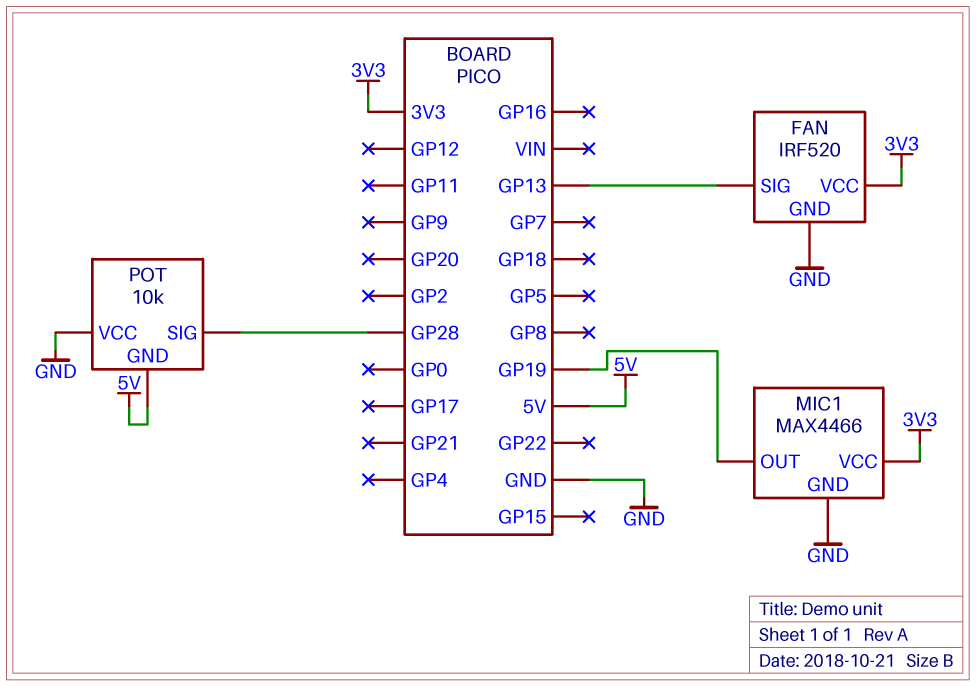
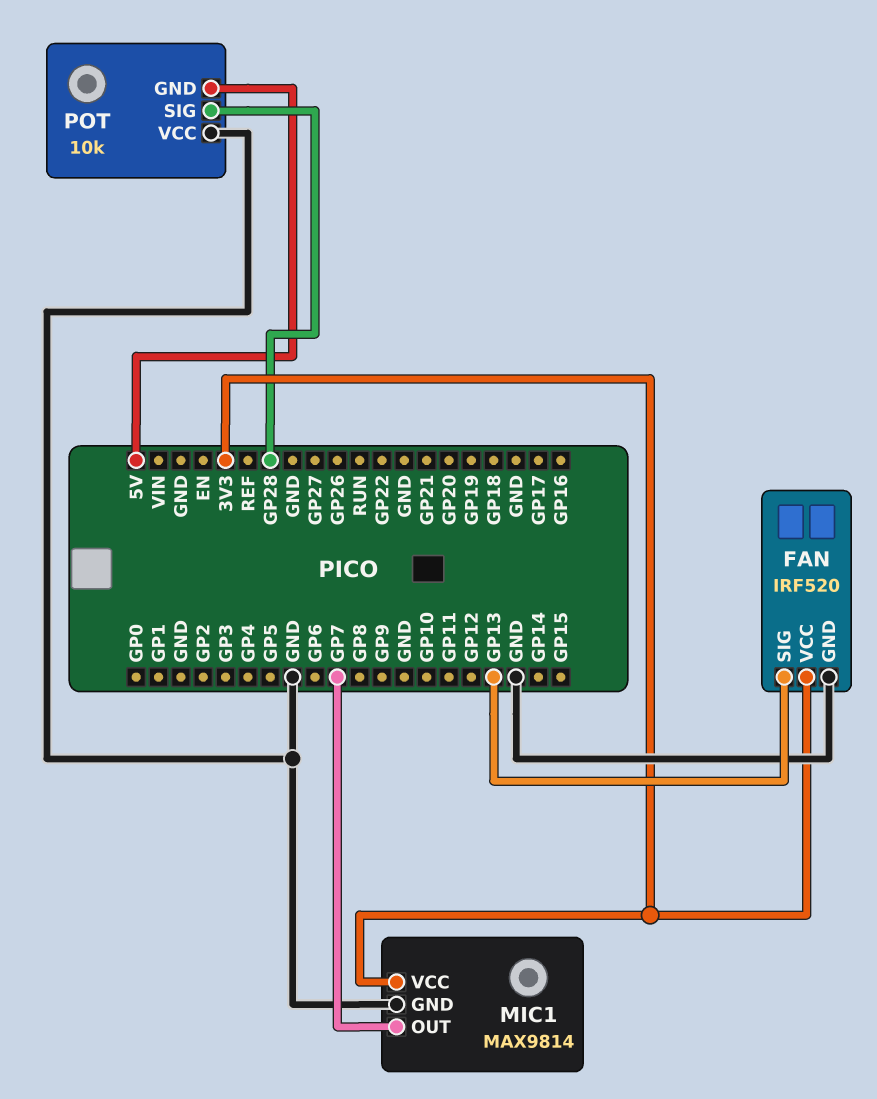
MIC1: MAX4466 -> MAX9814
MIC1 pin OUT: GP19 -> GP7

